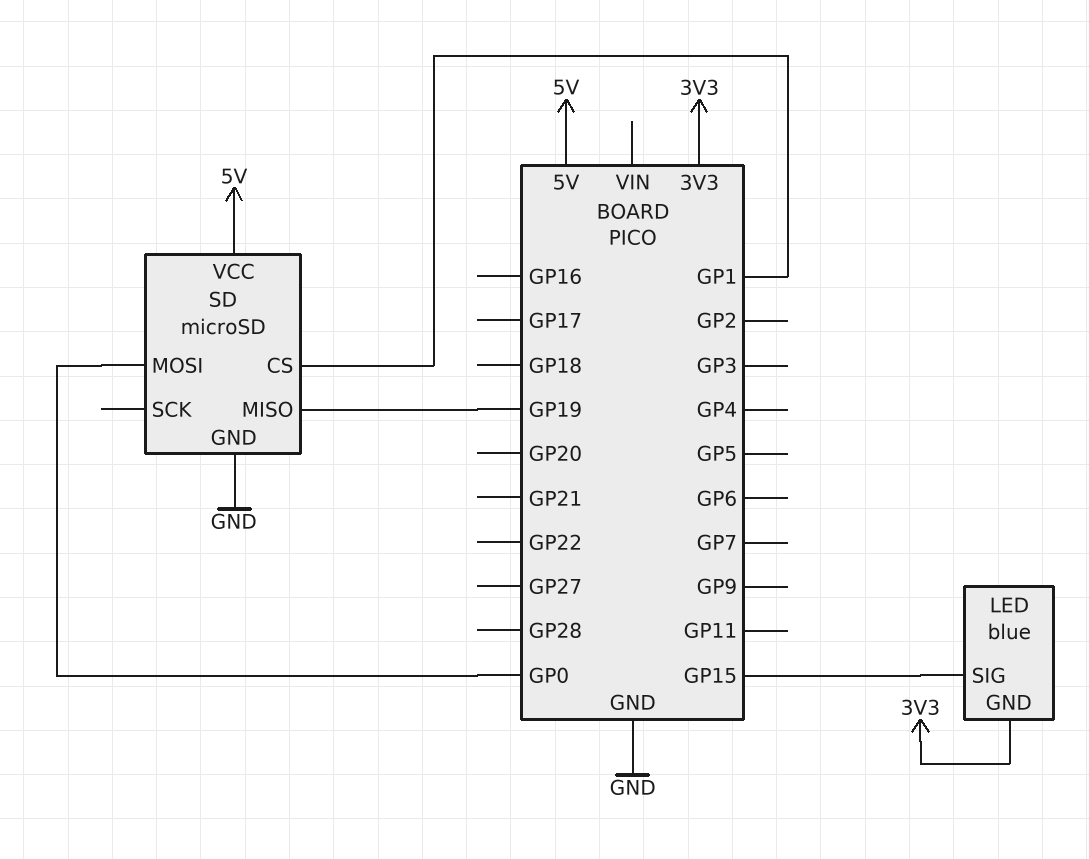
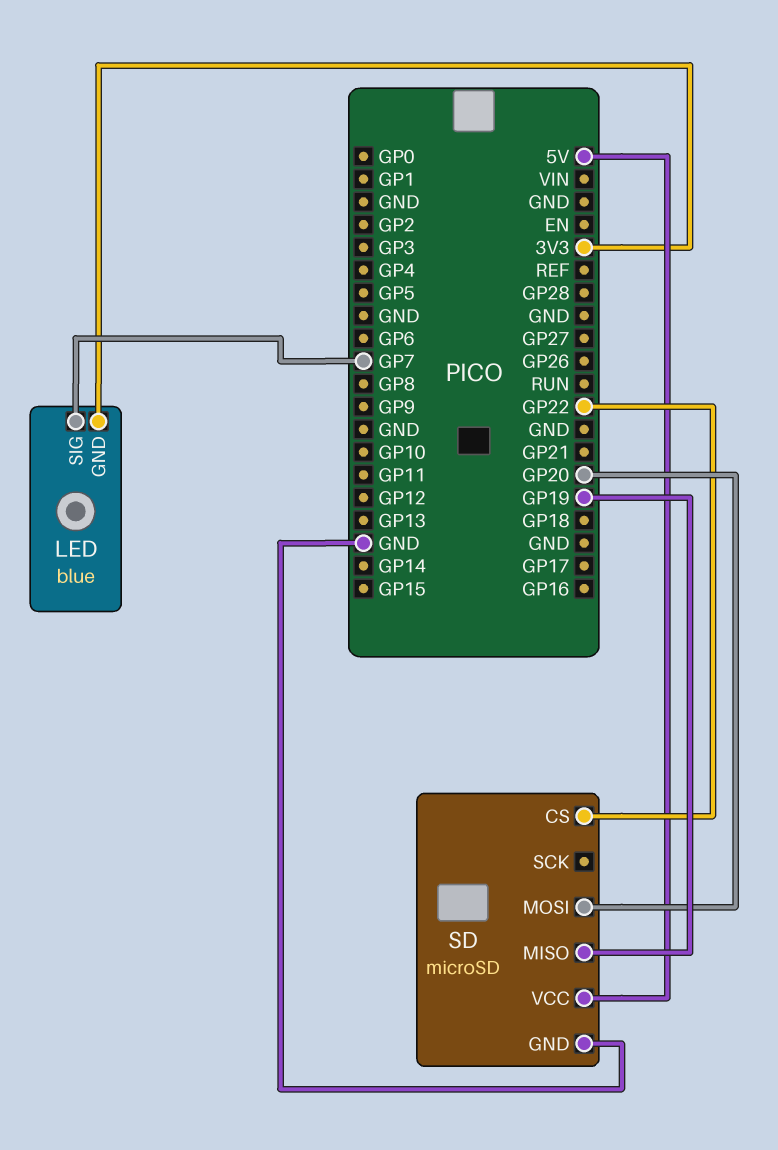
LED pin SIG: GP15 -> GP7
SD pin CS: GP1 -> GP22
SD pin MOSI: GP0 -> GP20

